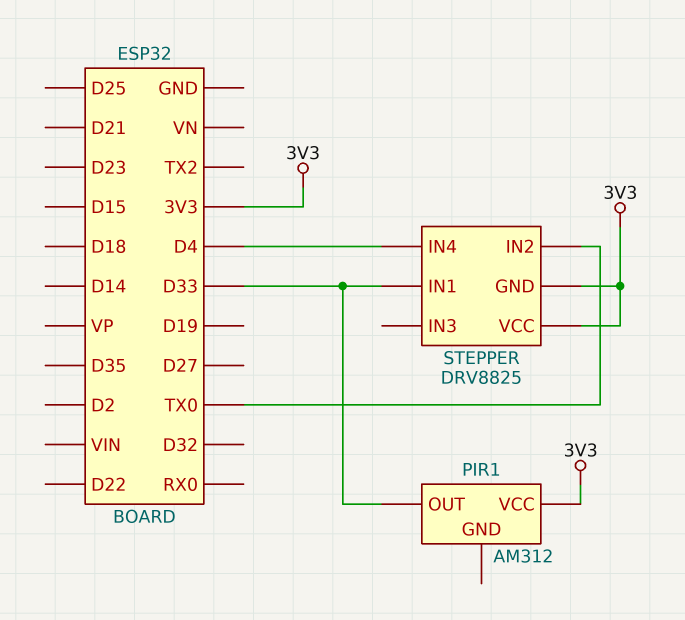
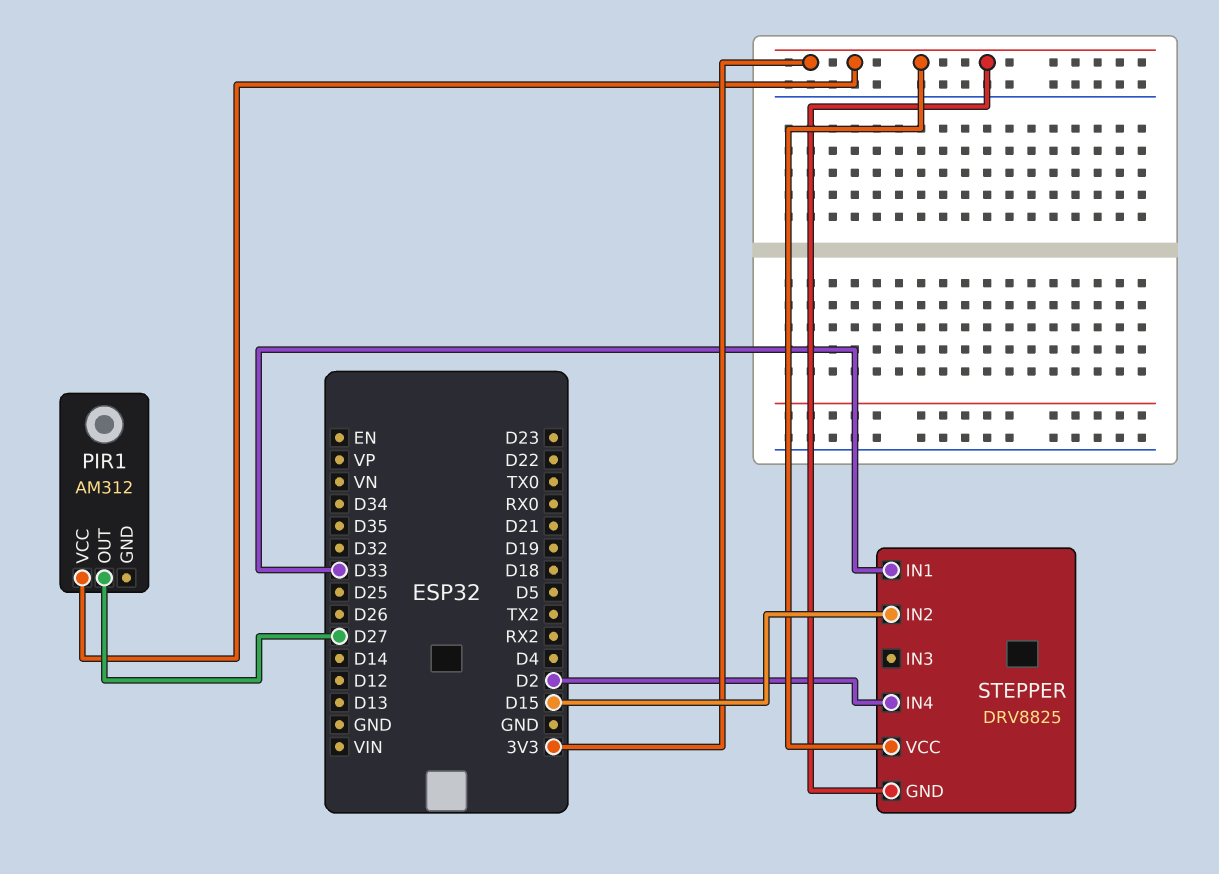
PIR1 pin OUT: D33 -> D27
STEPPER pin IN2: TX0 -> D15
STEPPER pin IN4: D4 -> D2

